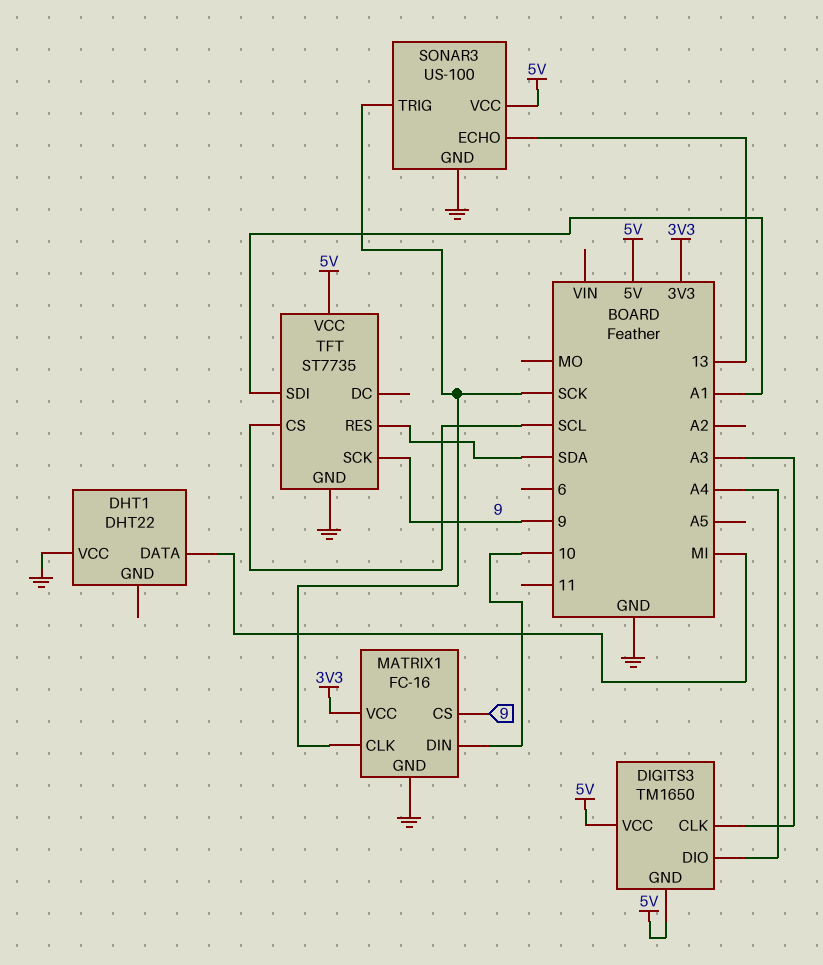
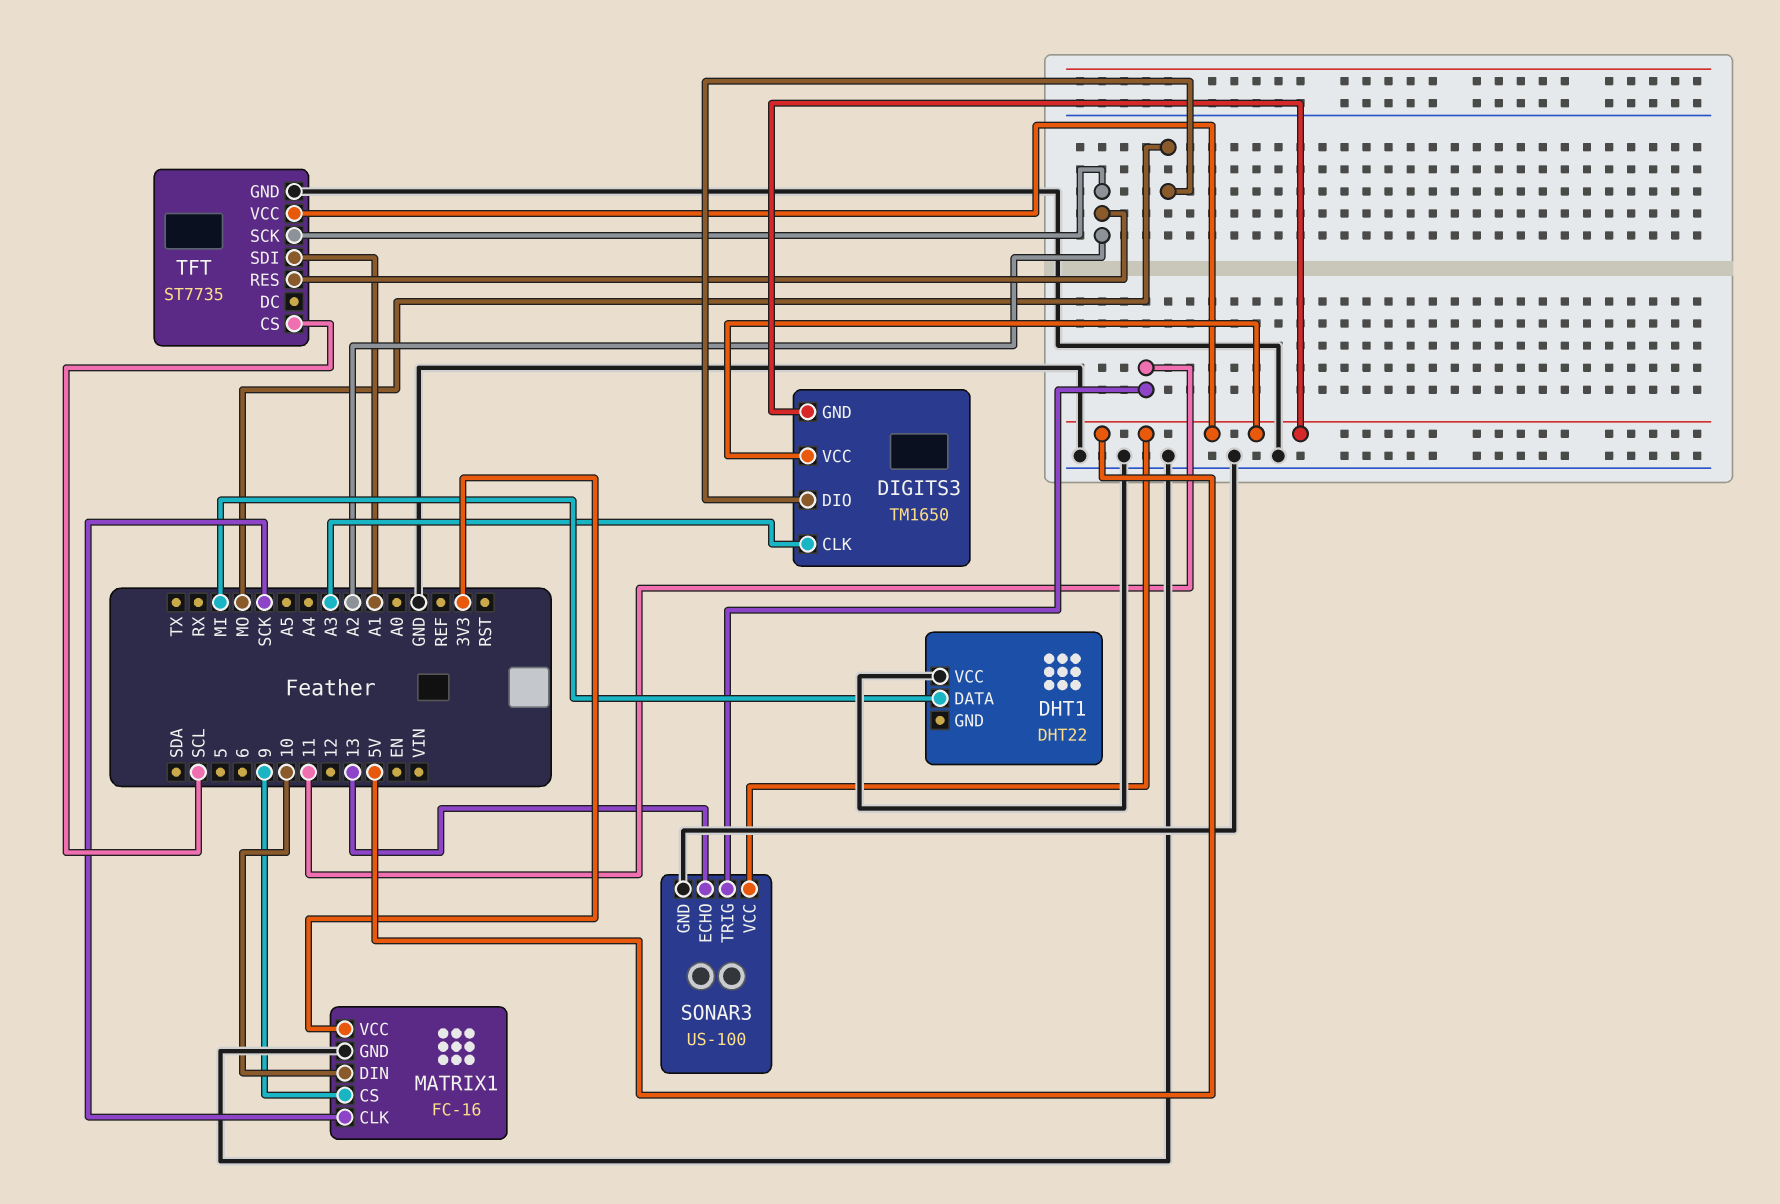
DIGITS3 pin DIO: A4 -> MO
SONAR3 pin TRIG: SCK -> 11
TFT pin RES: SDA -> A2
TFT pin SCK: 9 -> A2

